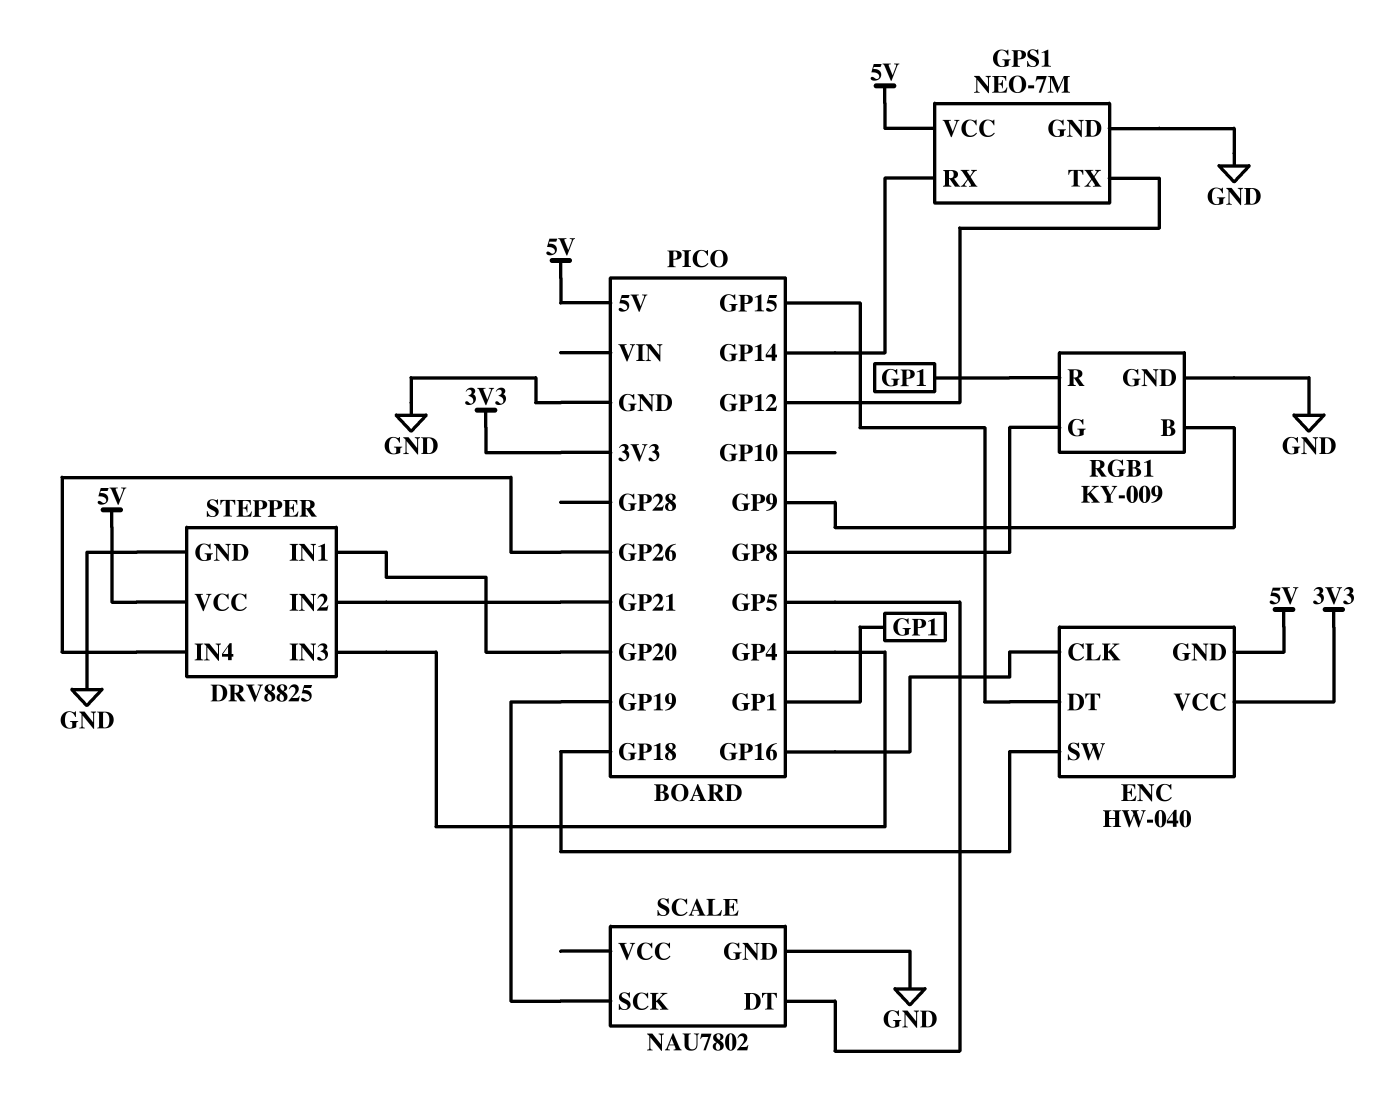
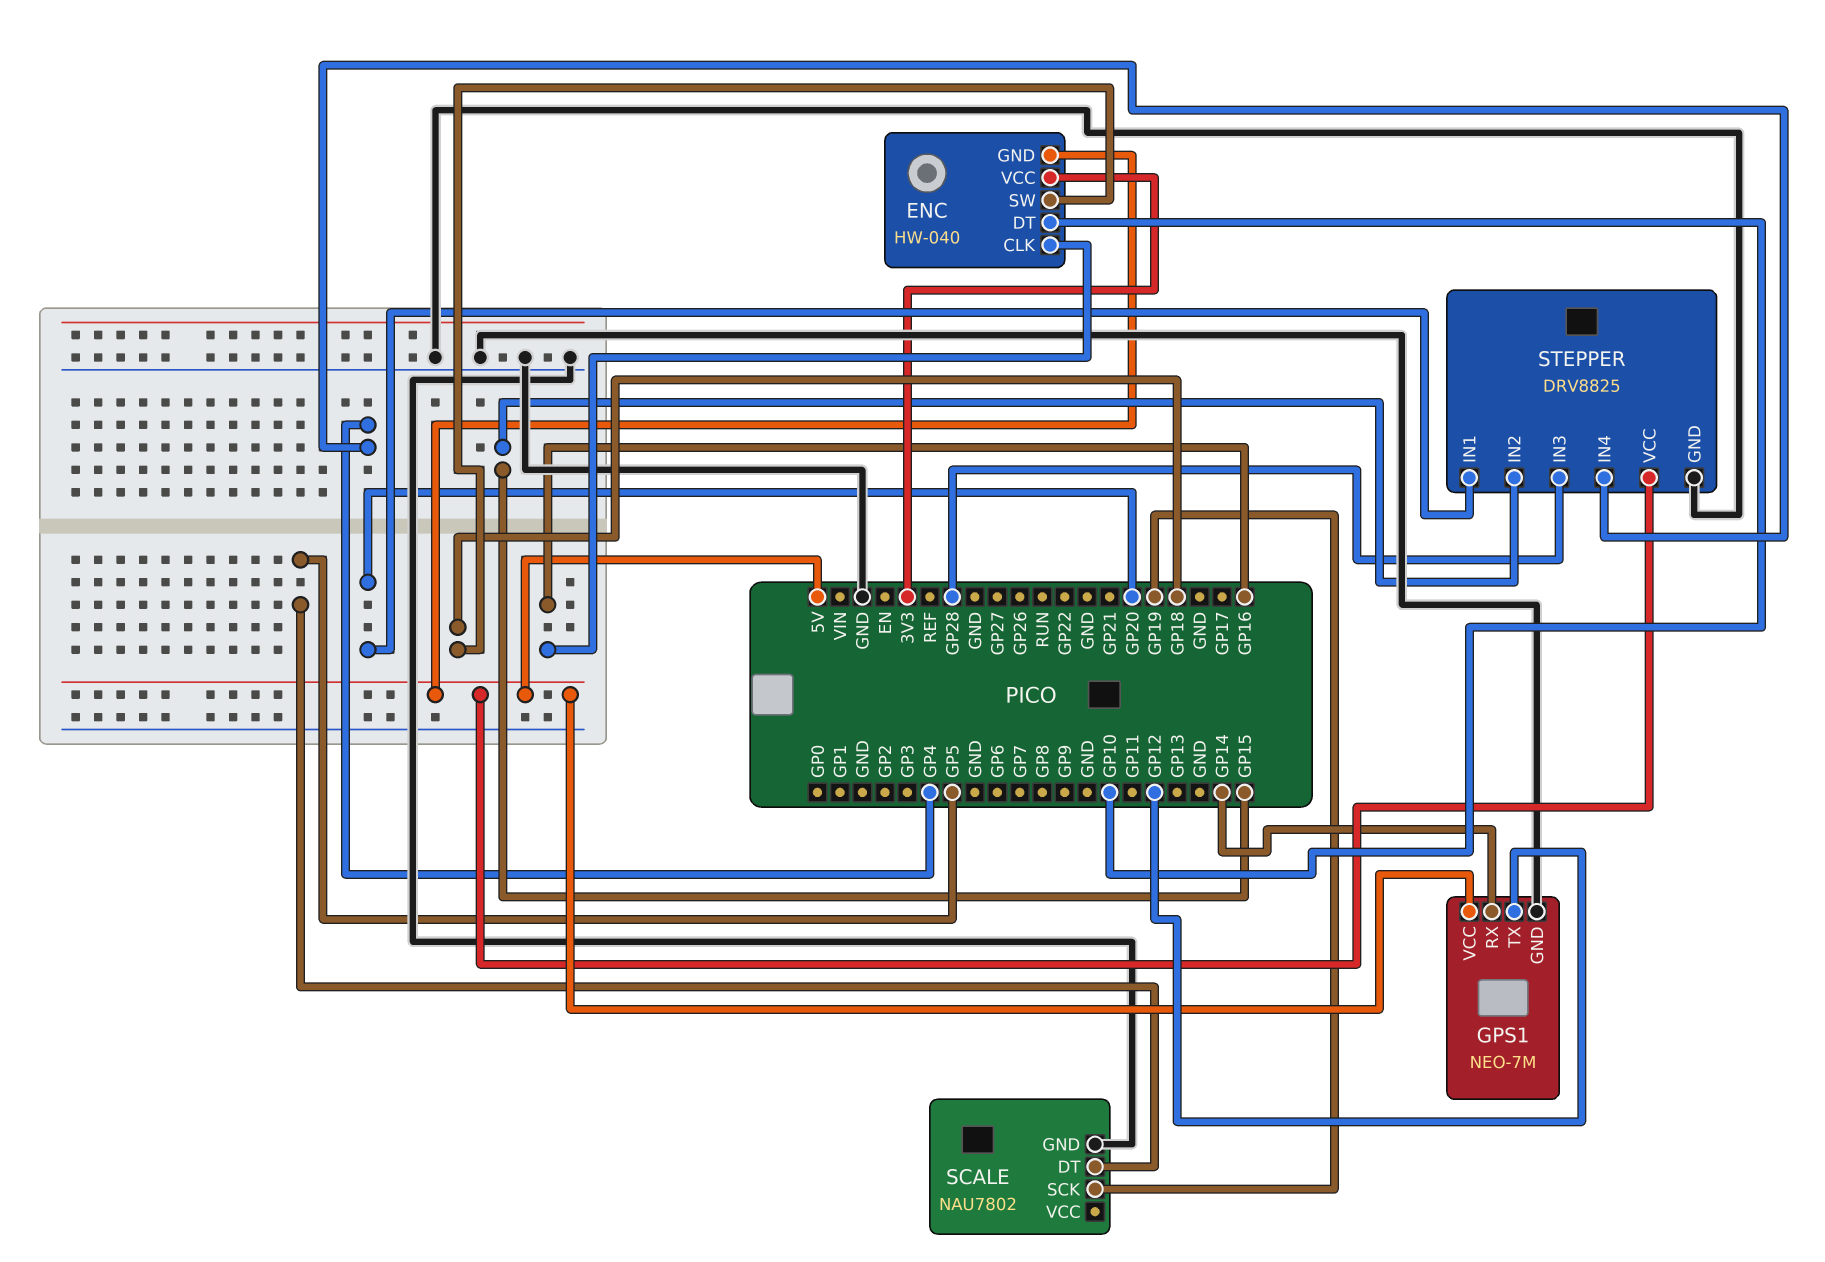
ENC pin DT: GP15 -> GP10
RGB1: KY-009 -> none
RGB1 pin B: GP9 -> none
RGB1 pin G: GP8 -> none
RGB1 pin GND: GND -> none
RGB1 pin R: GP1 -> none
STEPPER pin IN2: GP21 -> GP15
STEPPER pin IN3: GP4 -> GP28
STEPPER pin IN4: GP26 -> GP4

